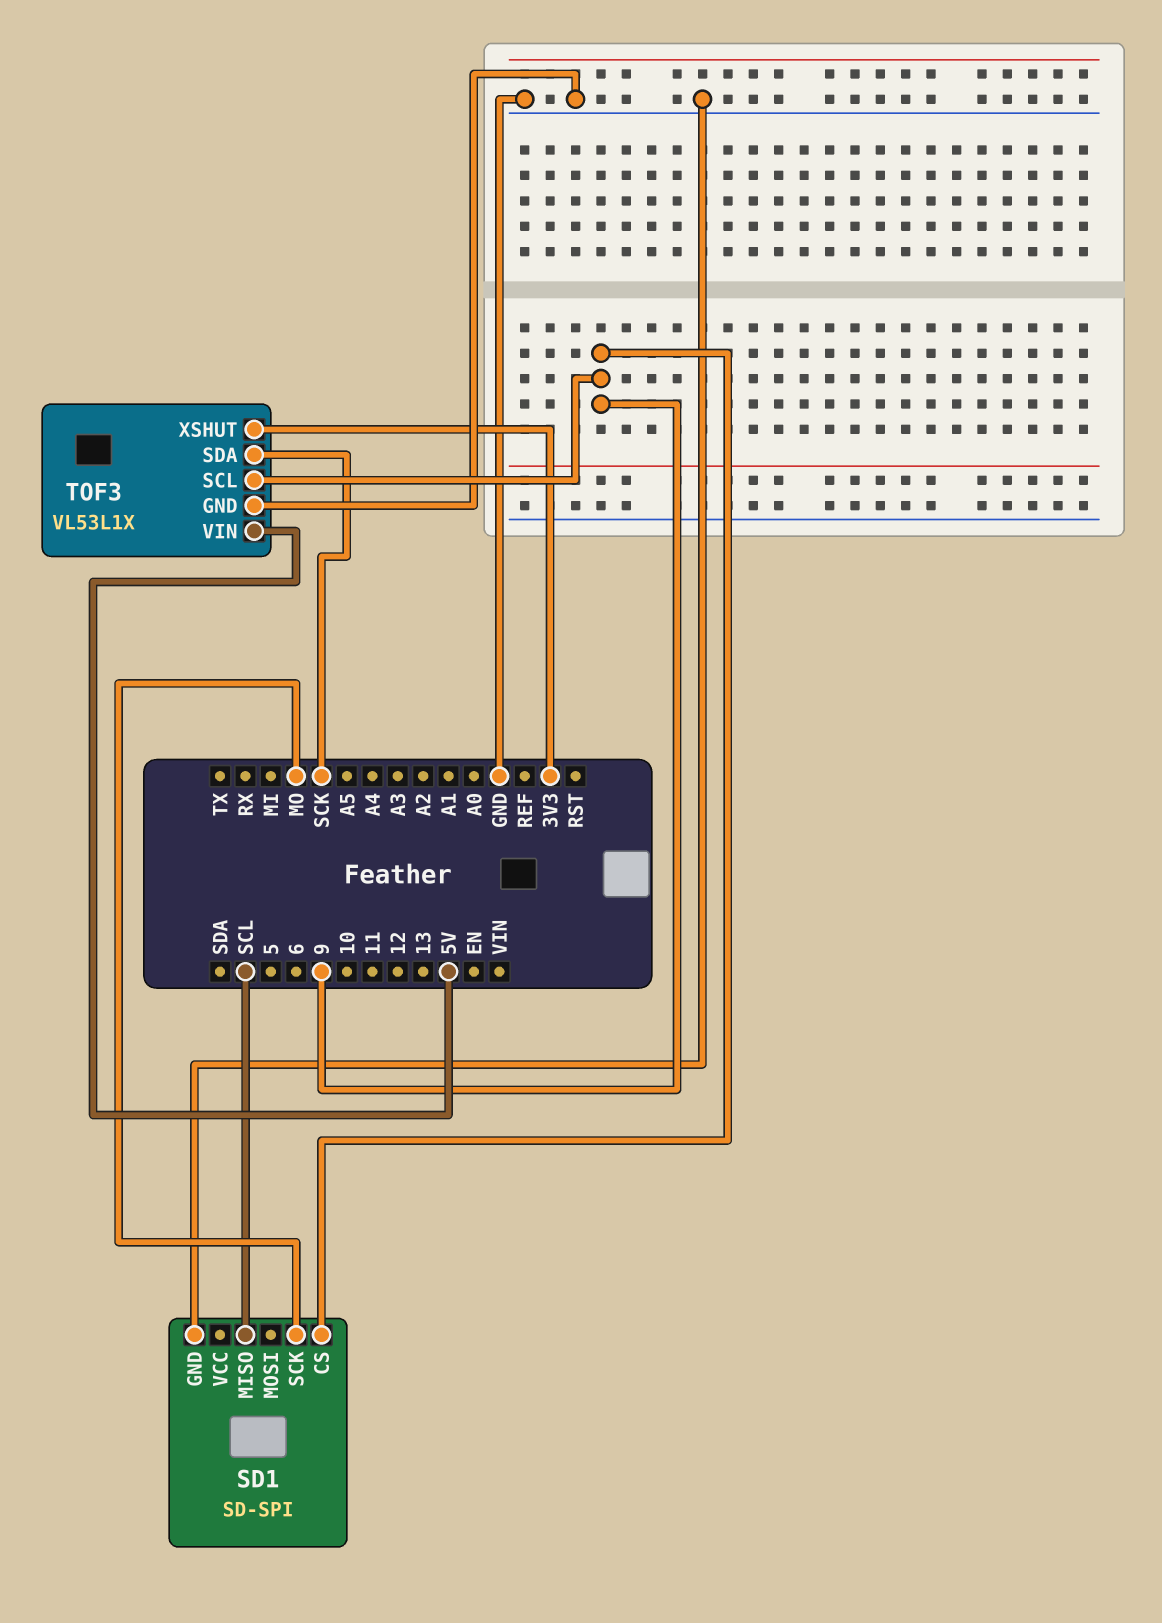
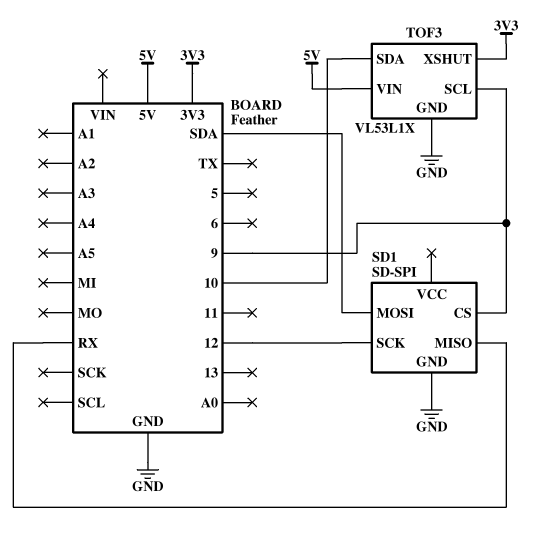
SD1 pin MISO: SCL -> RX
SD1 pin MOSI: none -> SDA
SD1 pin SCK: MO -> 12
TOF3 pin SDA: SCK -> 10

